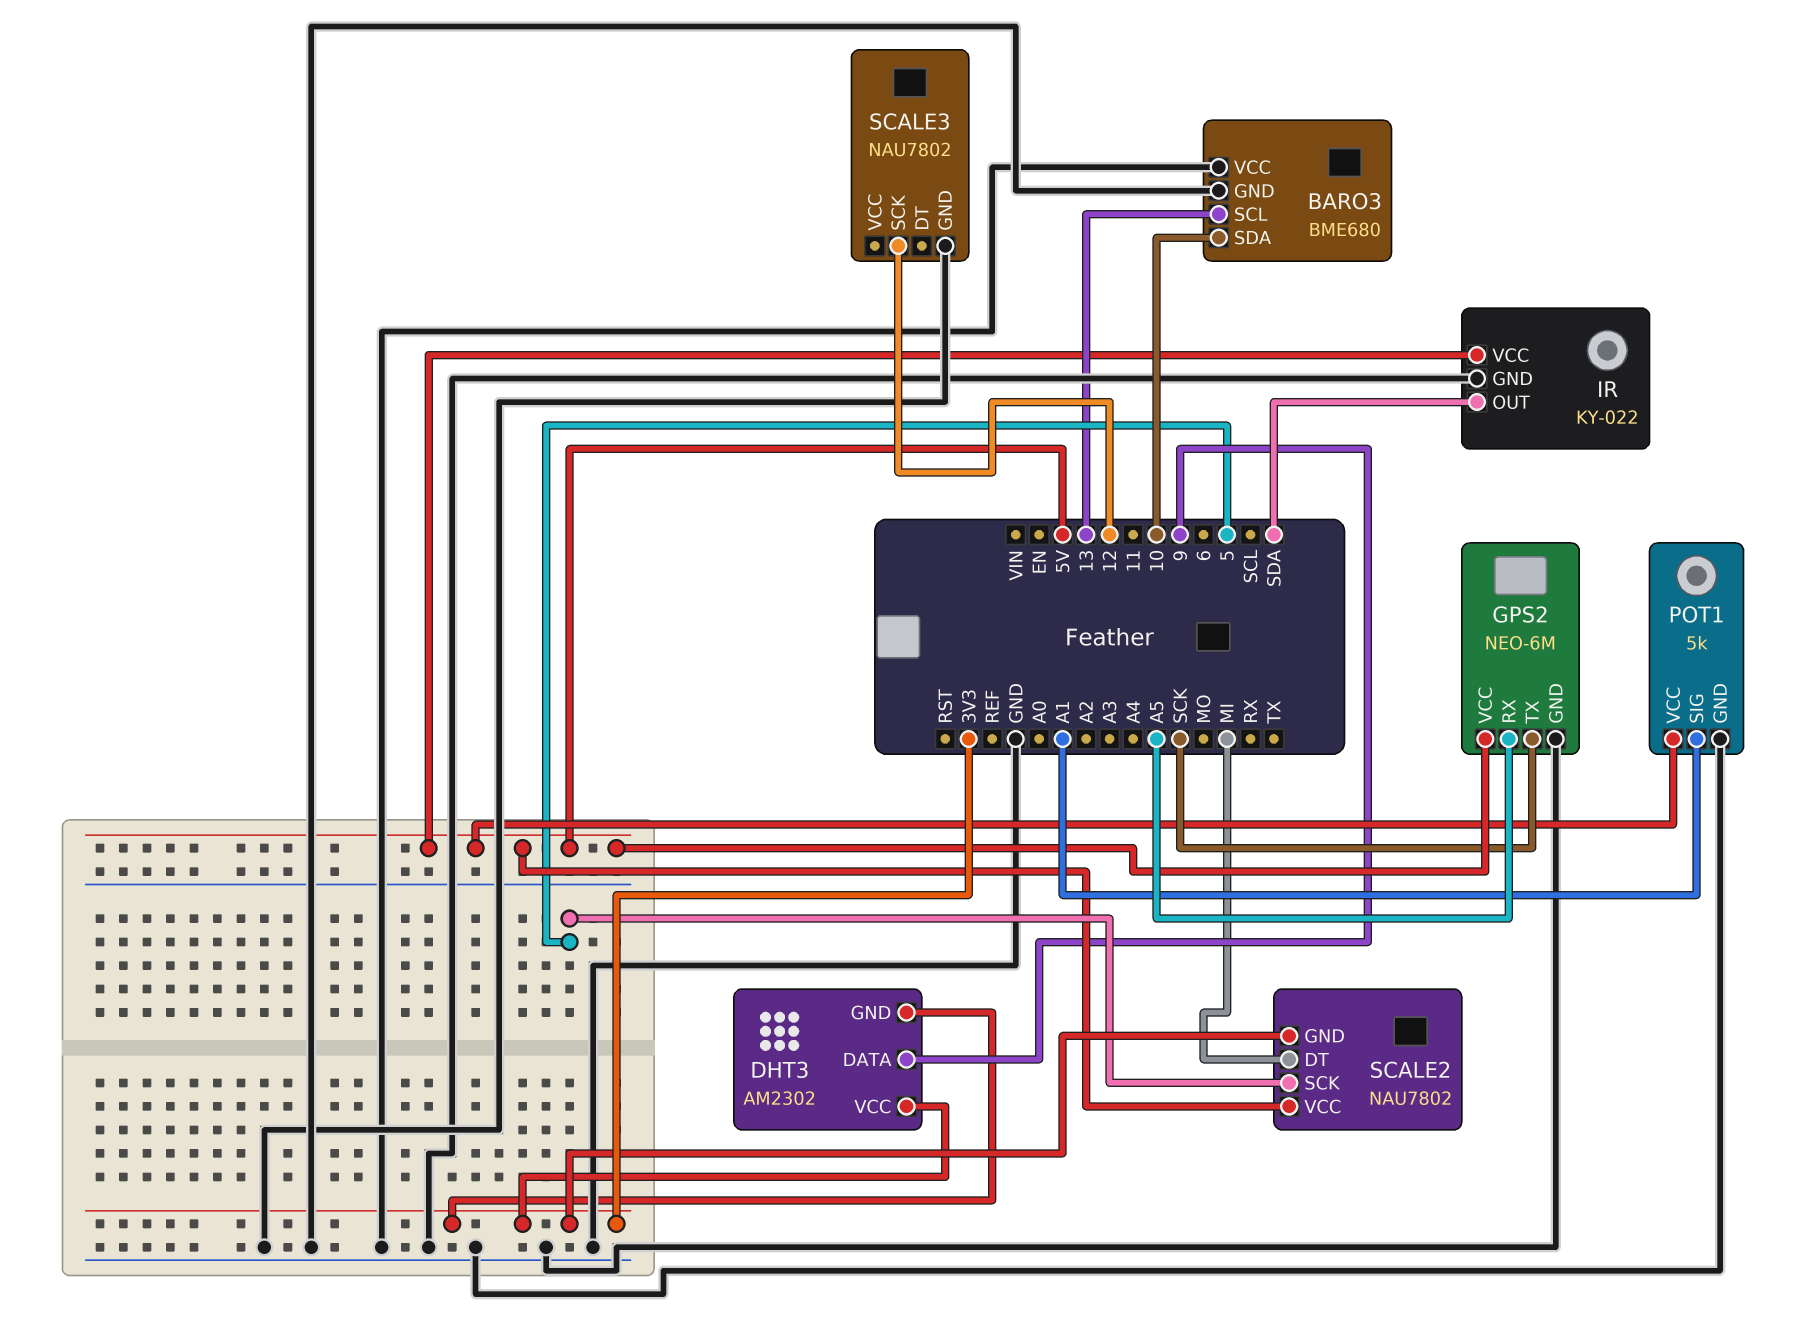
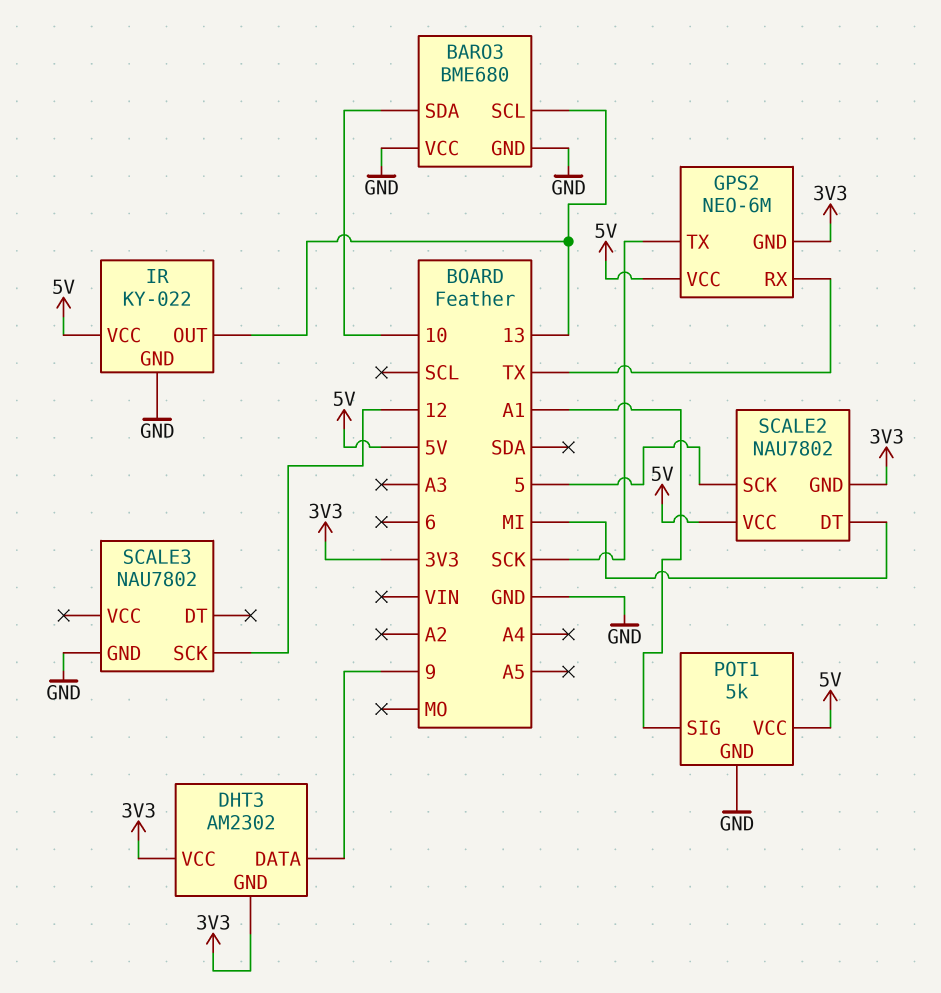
GPS2 pin GND: GND -> 3V3
GPS2 pin RX: A5 -> TX
IR pin OUT: SDA -> 13

